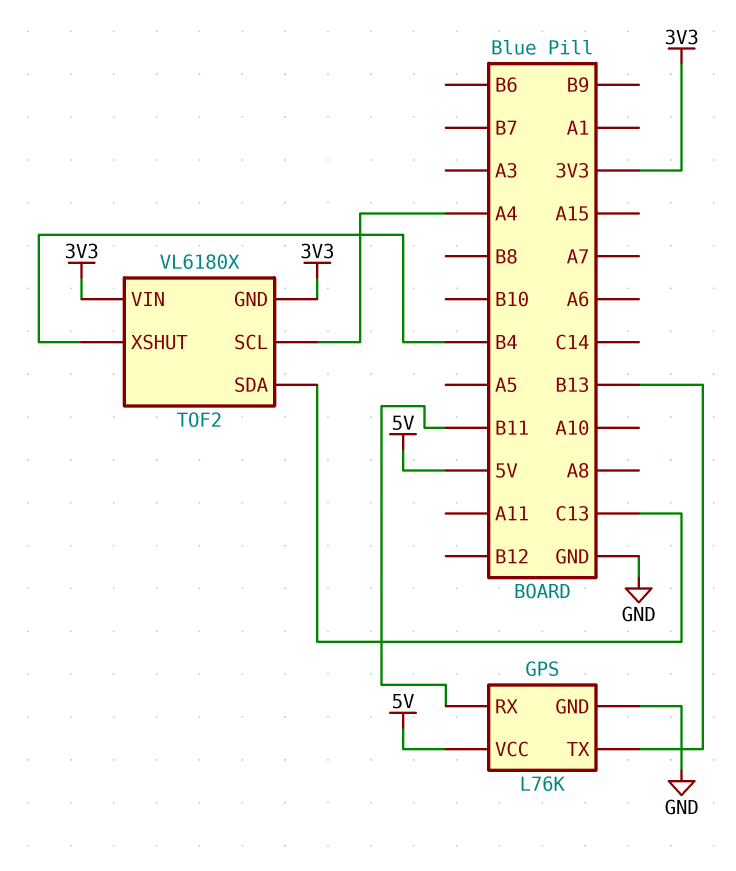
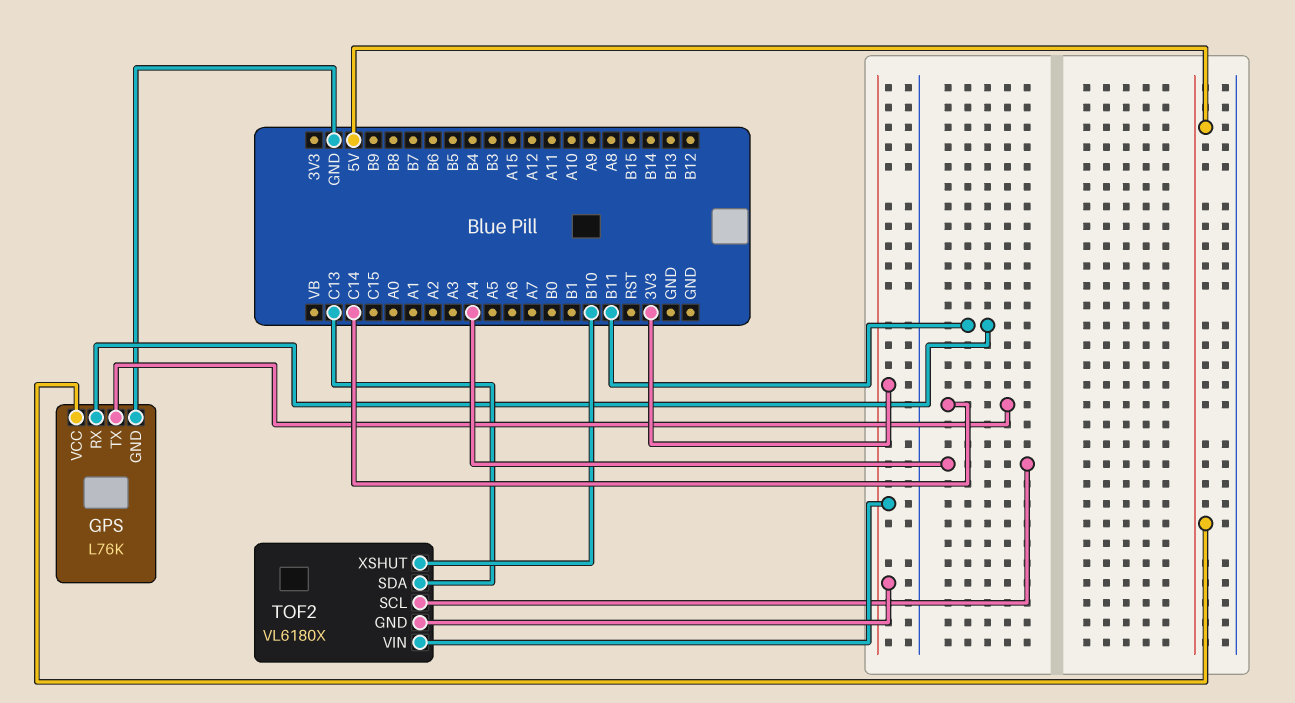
GPS pin TX: B13 -> C14
TOF2 pin XSHUT: B4 -> B10

